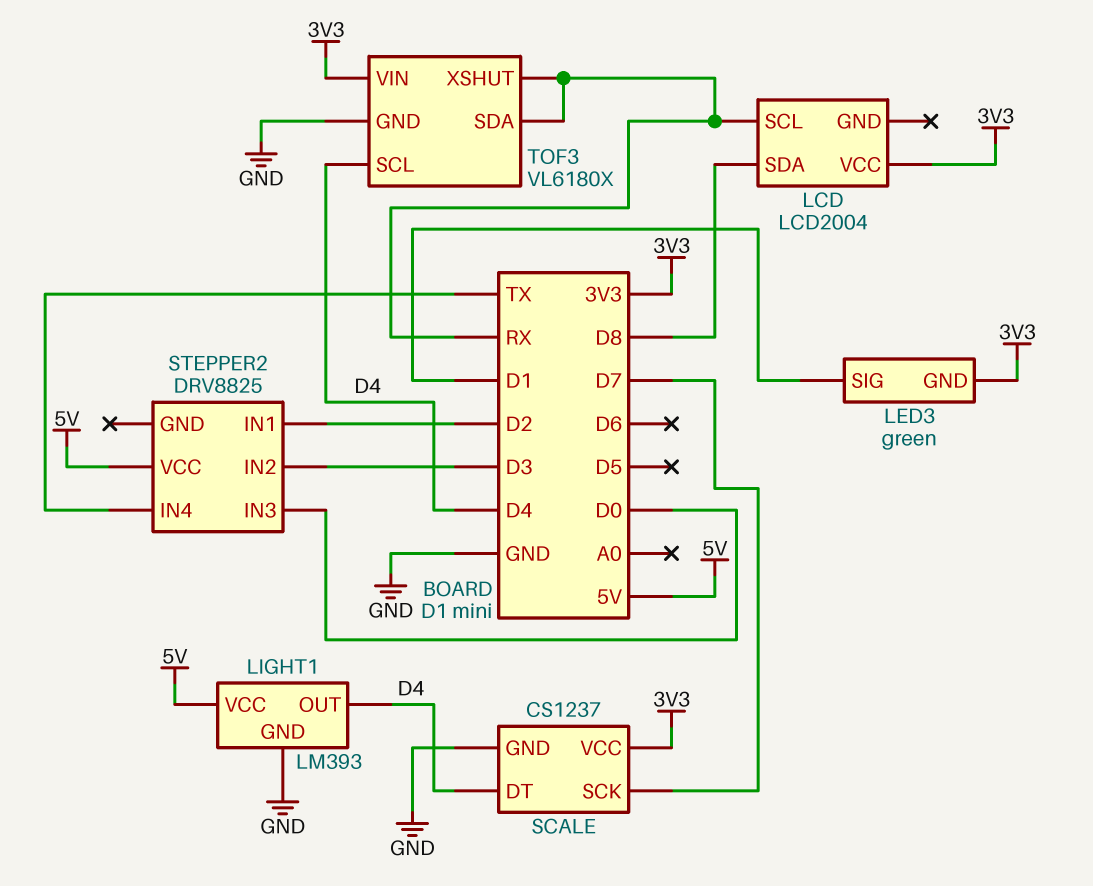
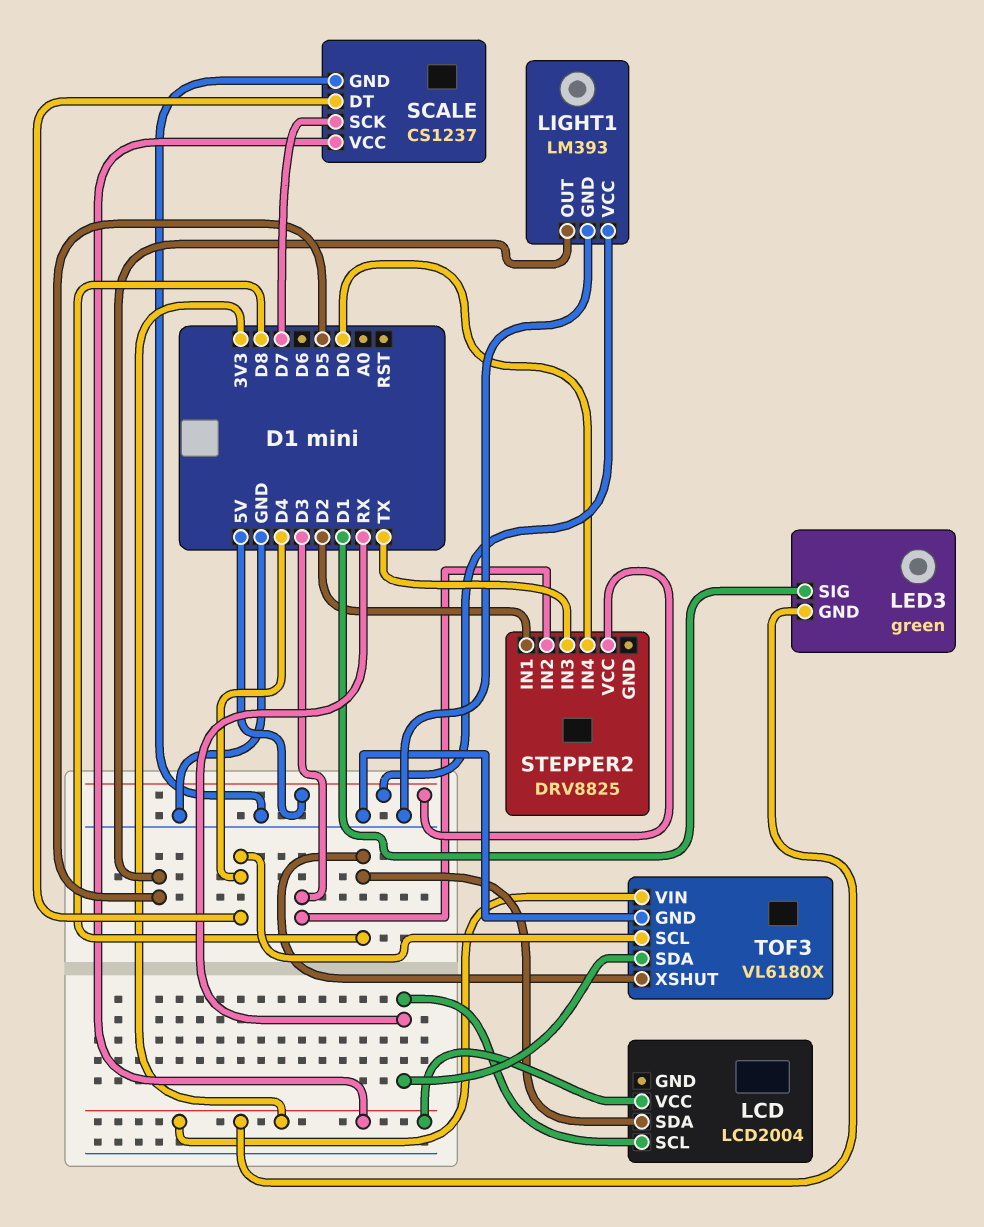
LIGHT1 pin OUT: D4 -> D5
STEPPER2 pin IN3: D0 -> TX
STEPPER2 pin IN4: TX -> D0
TOF3 pin XSHUT: RX -> D8

